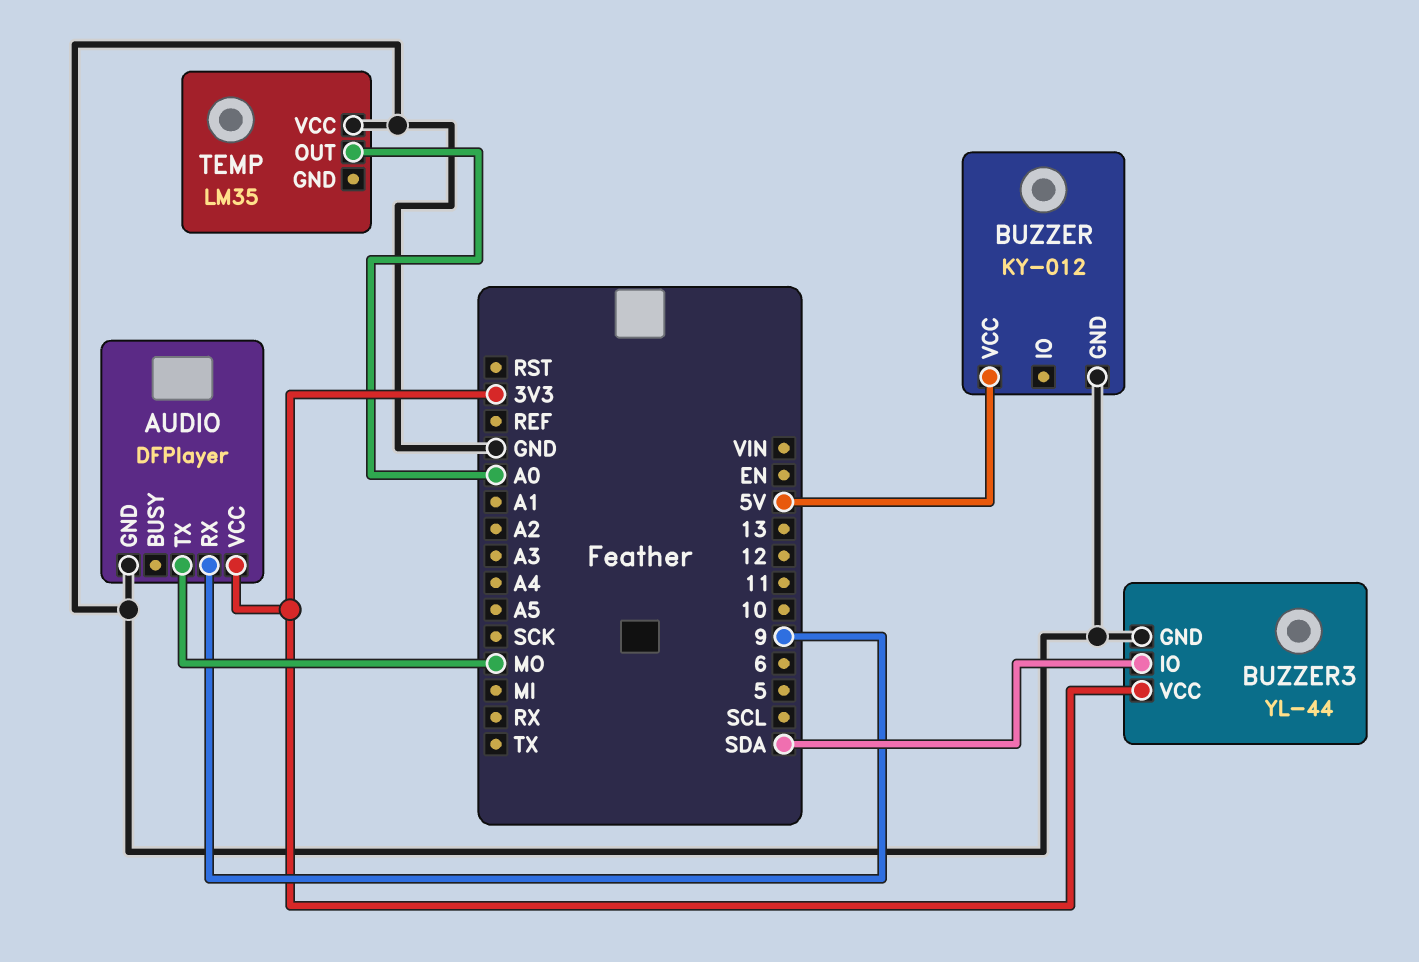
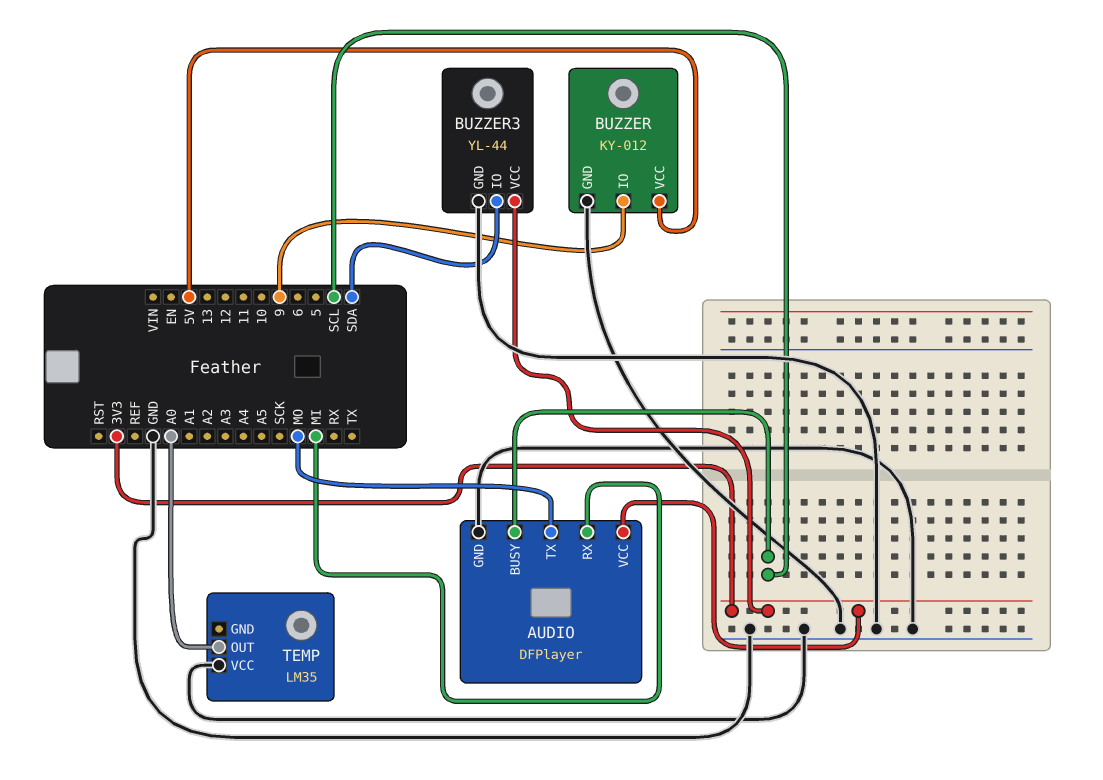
AUDIO pin BUSY: none -> SCL
AUDIO pin RX: 9 -> MI
BUZZER pin IO: none -> 9

